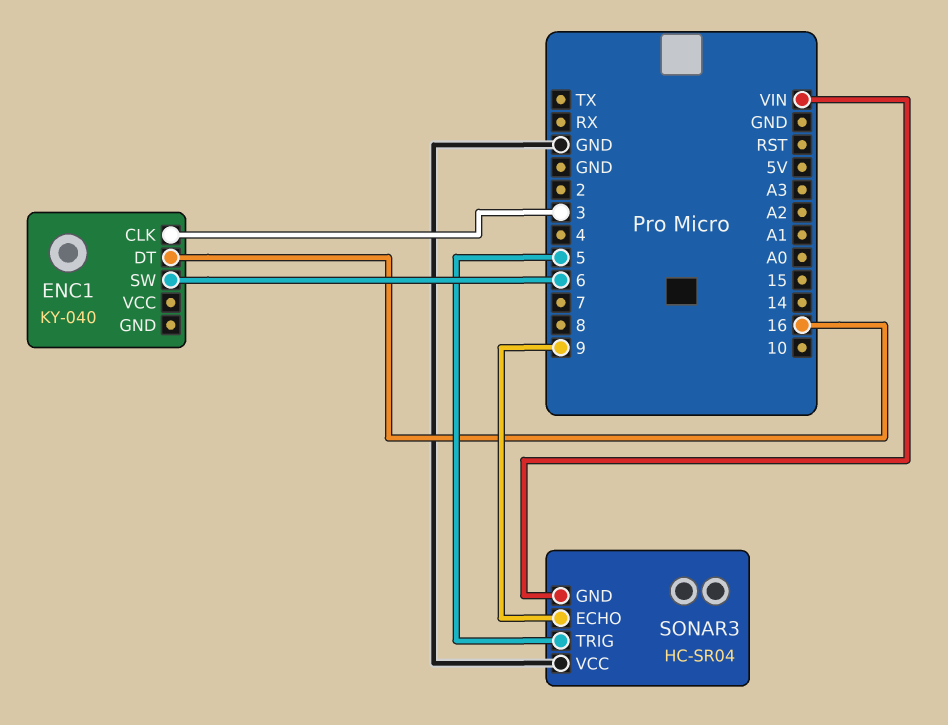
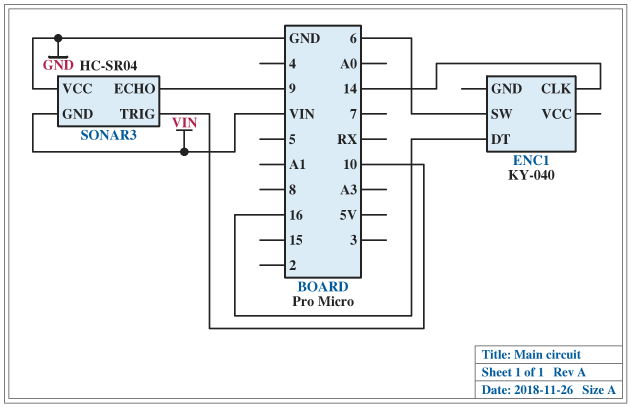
ENC1 pin CLK: 3 -> 14
SONAR3 pin TRIG: 5 -> 10

